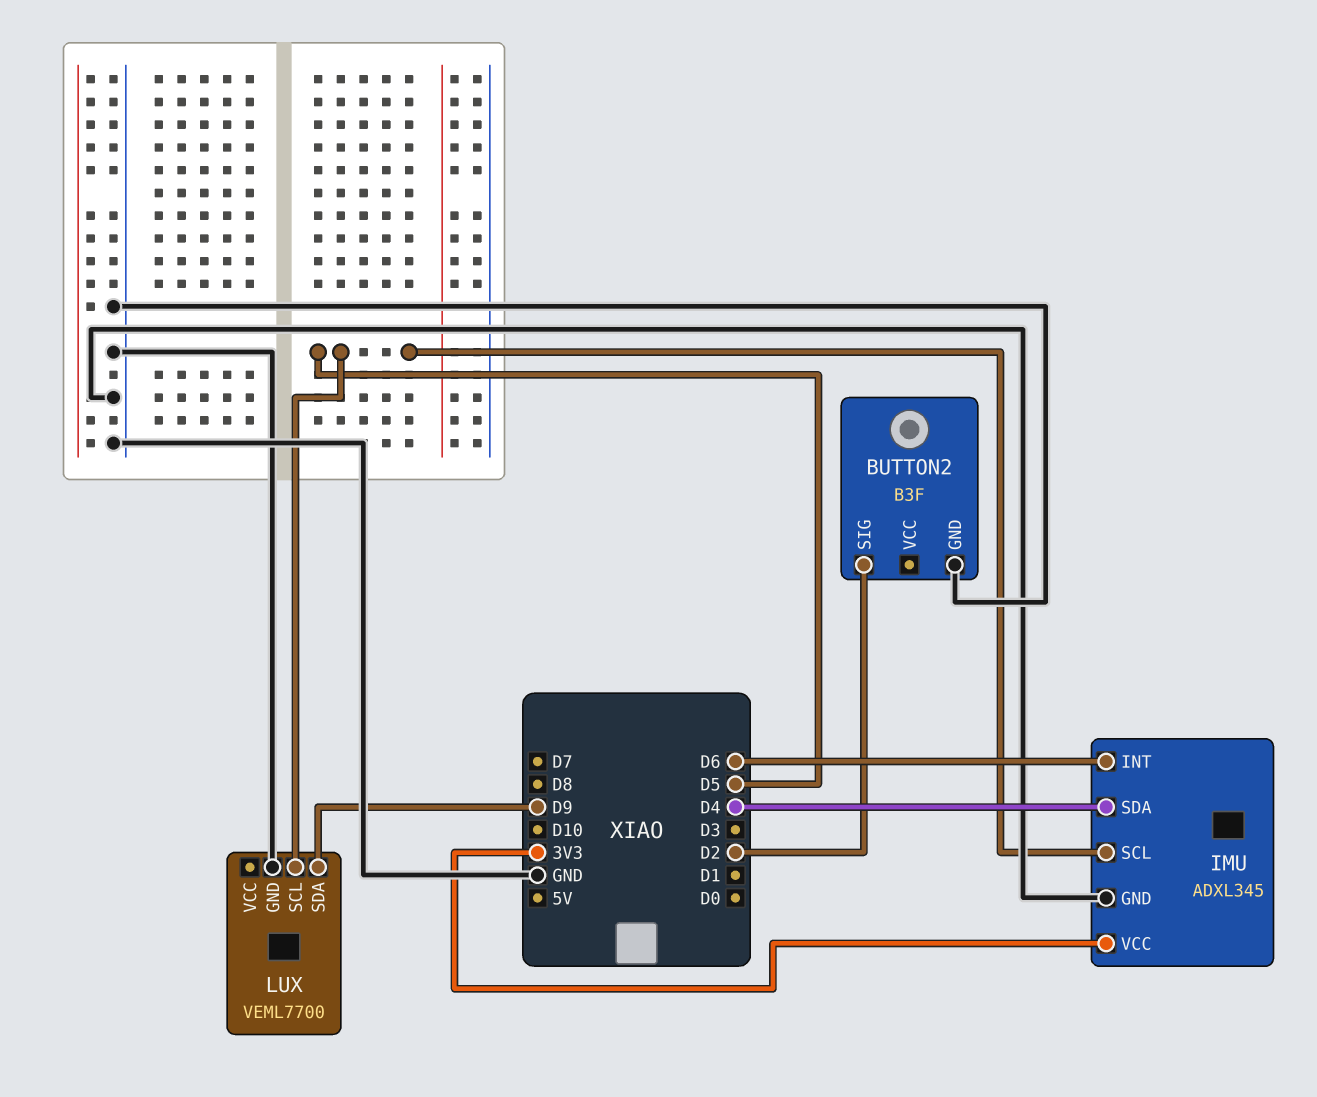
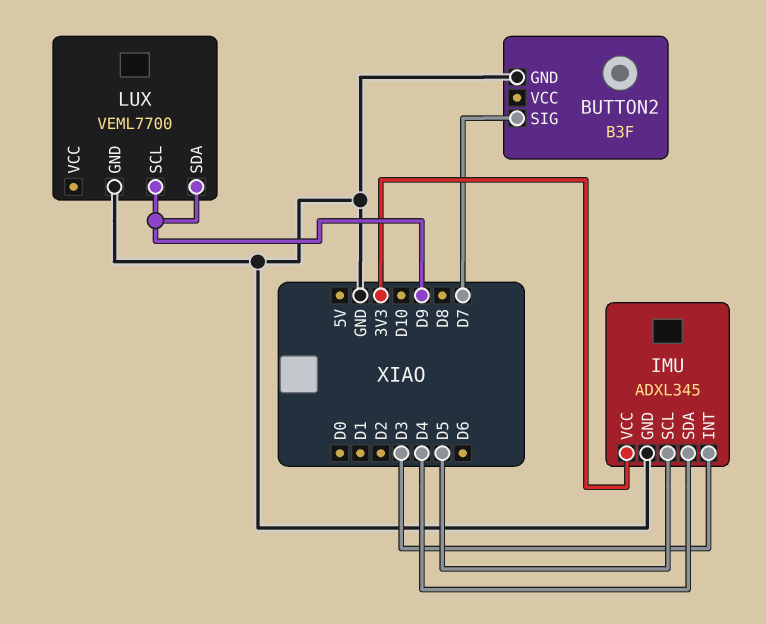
BUTTON2 pin SIG: D2 -> D7
IMU pin INT: D6 -> D3
LUX pin SCL: D5 -> D9

